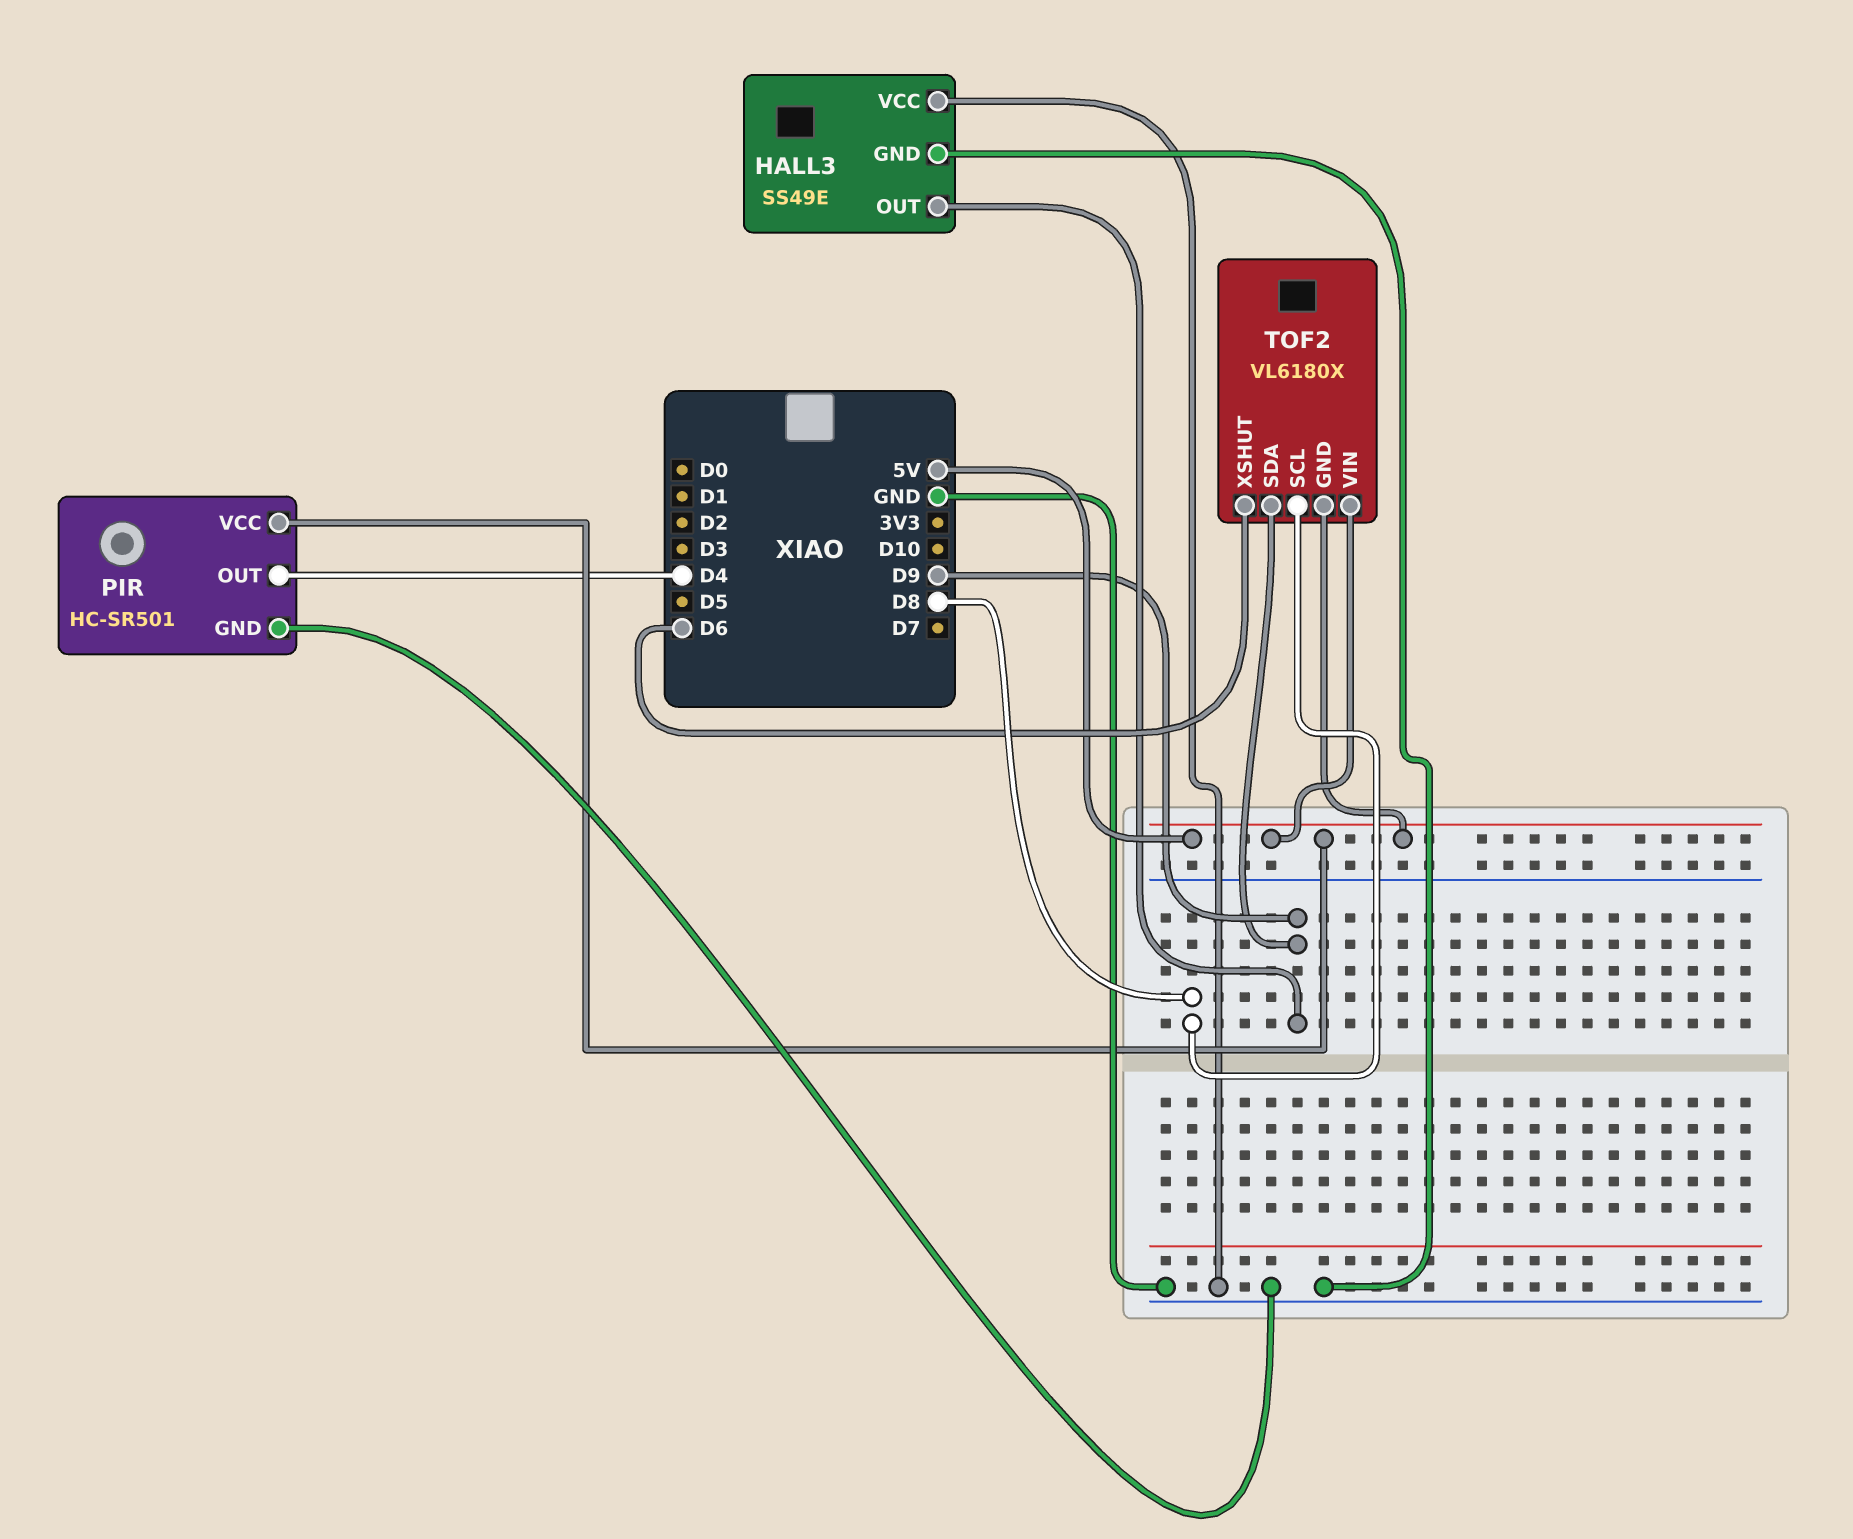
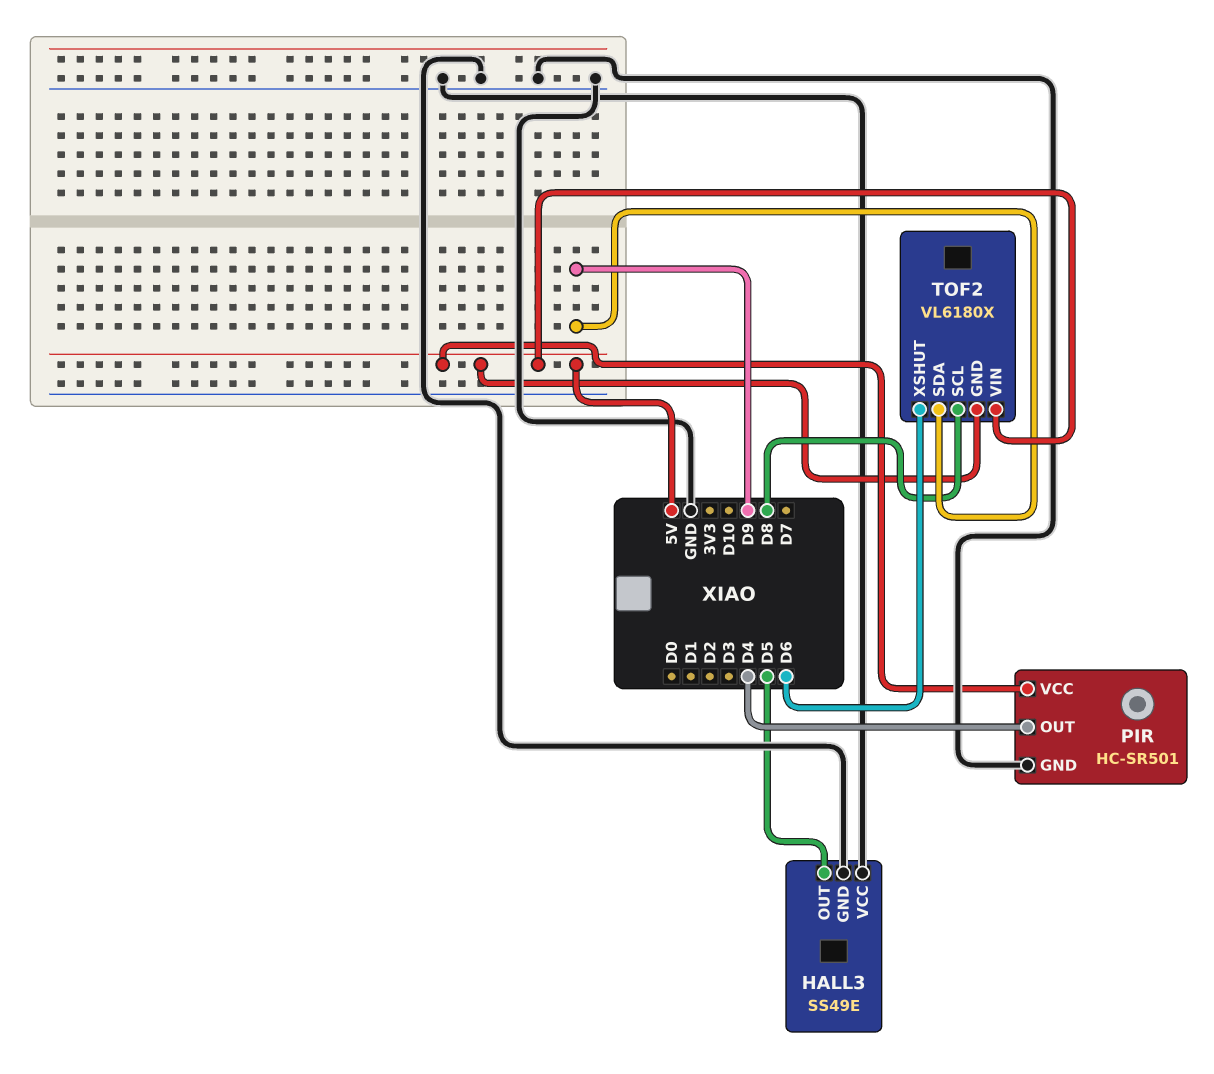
HALL3 pin OUT: D9 -> D5

